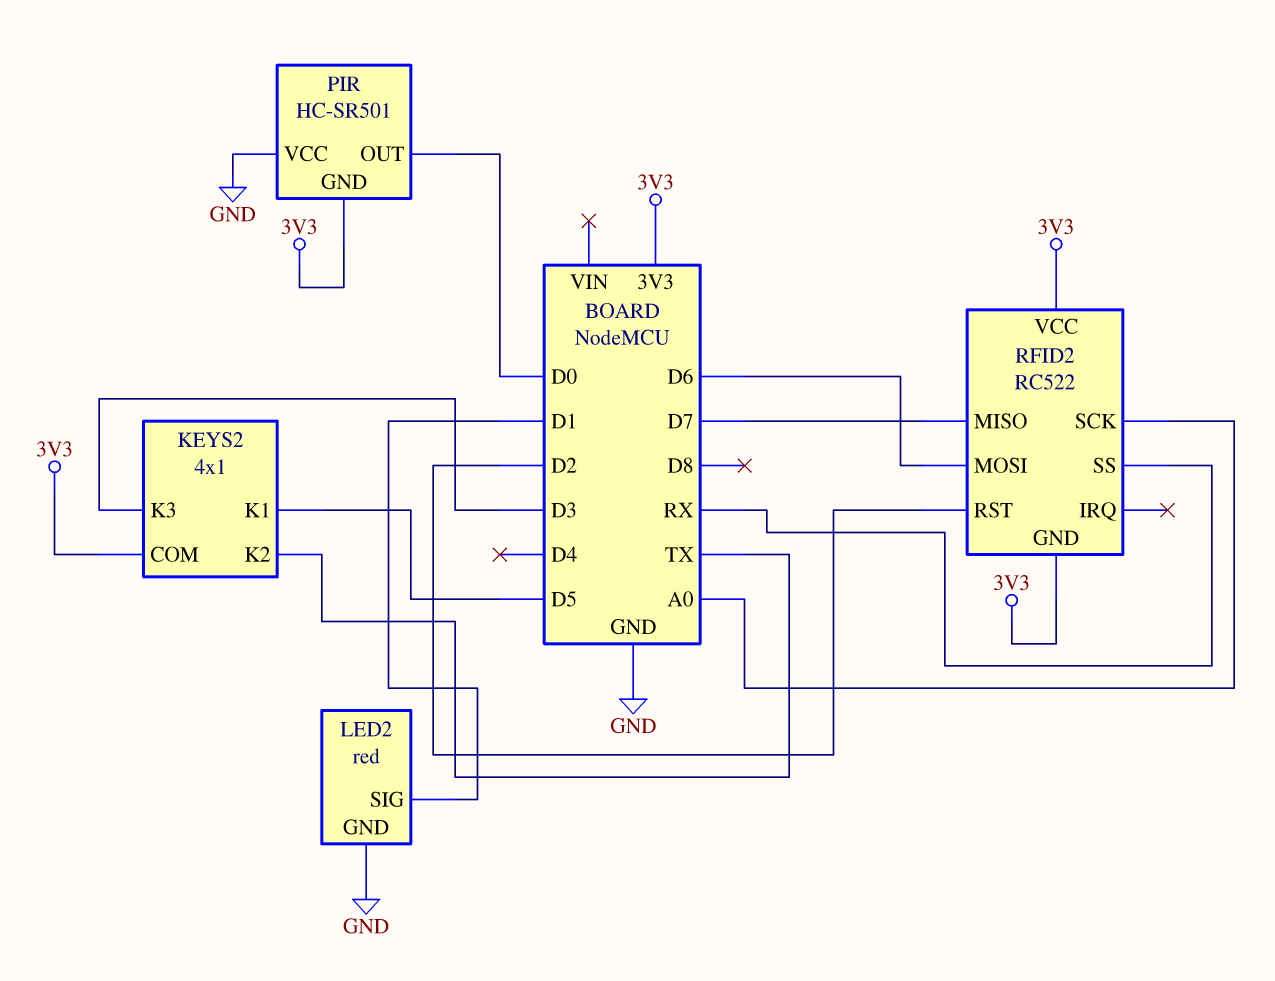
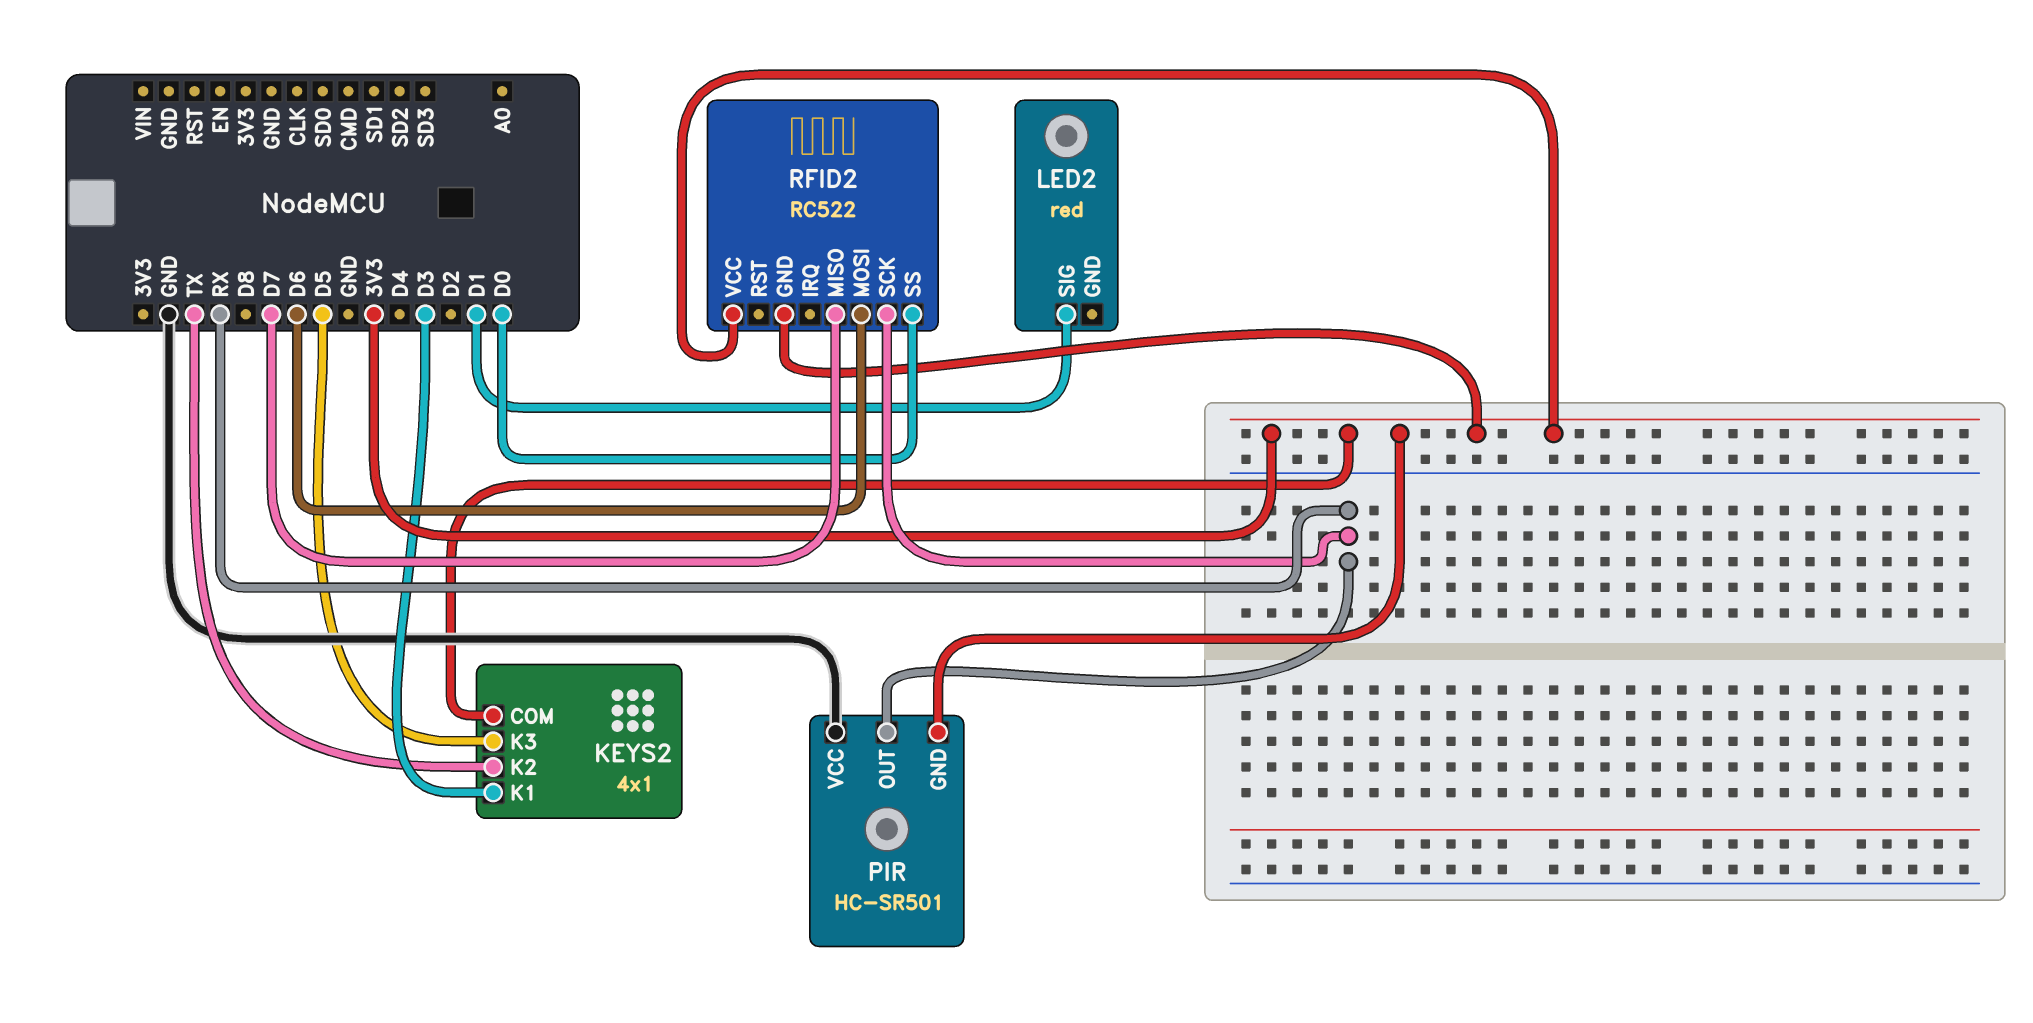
KEYS2 pin K1: D5 -> D3
KEYS2 pin K3: D3 -> D5
LED2 pin GND: GND -> none
PIR pin OUT: D0 -> RX
RFID2 pin RST: D2 -> none
RFID2 pin SCK: A0 -> RX
RFID2 pin SS: RX -> D0

